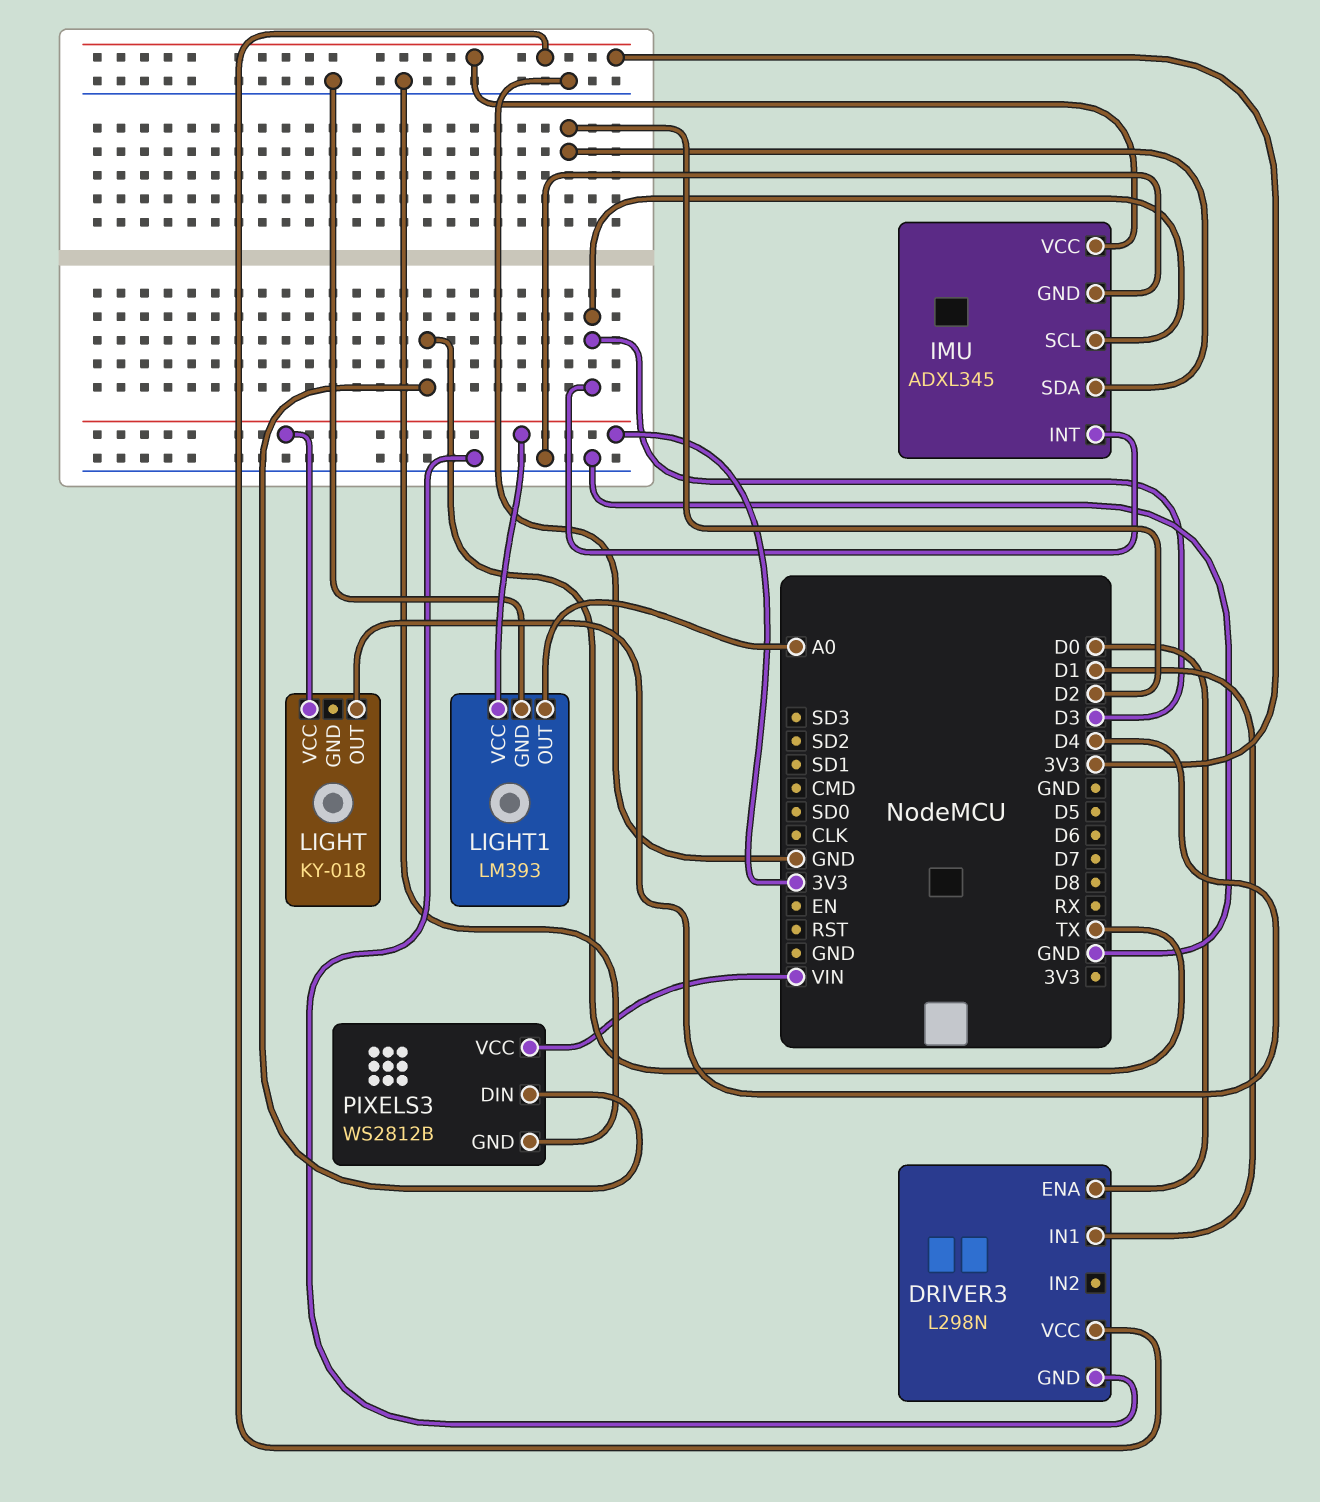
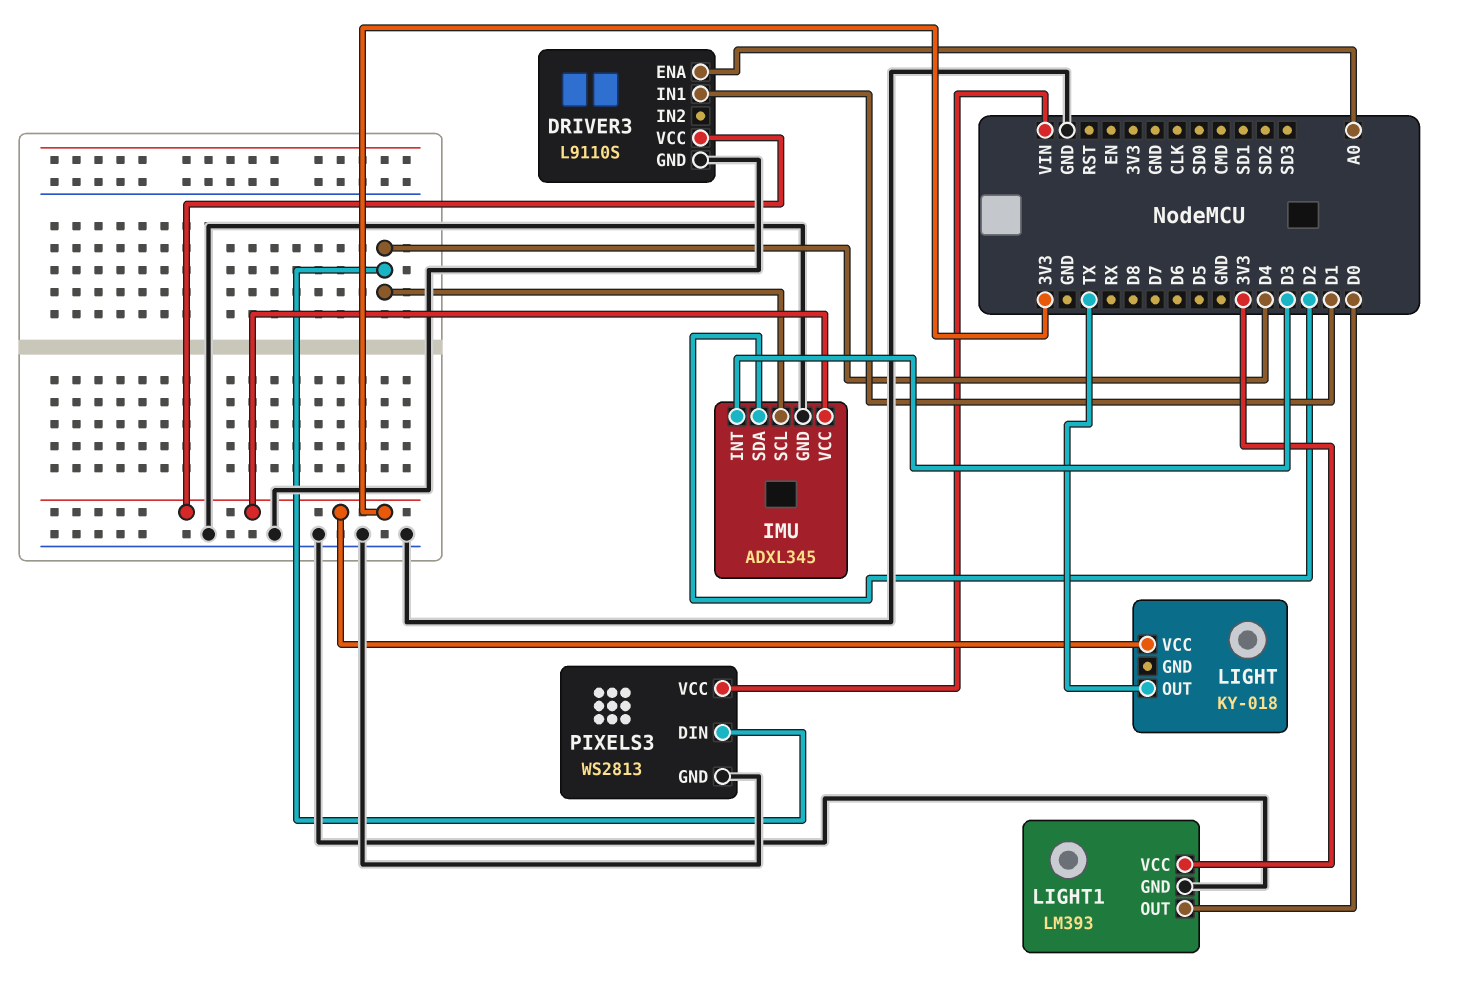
DRIVER3: L298N -> L9110S
DRIVER3 pin ENA: D0 -> A0
IMU pin SCL: D3 -> D4
LIGHT pin OUT: D4 -> TX
LIGHT1 pin OUT: A0 -> D0
PIXELS3: WS2812B -> WS2813
PIXELS3 pin DIN: TX -> D4

